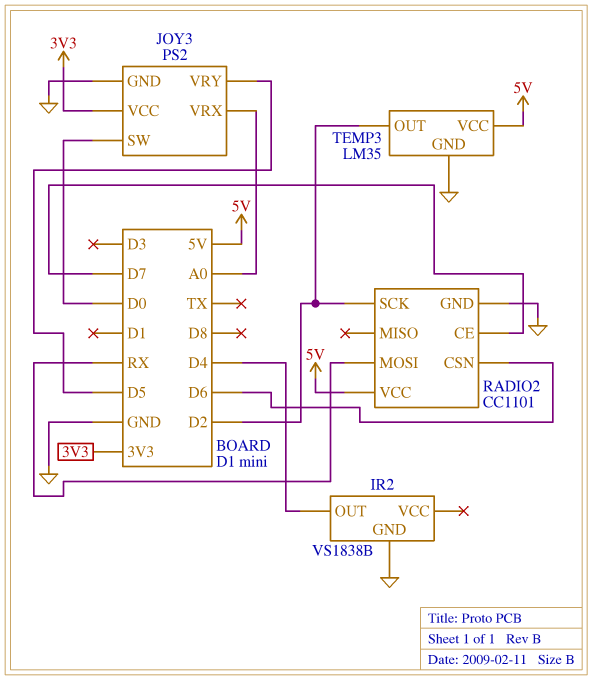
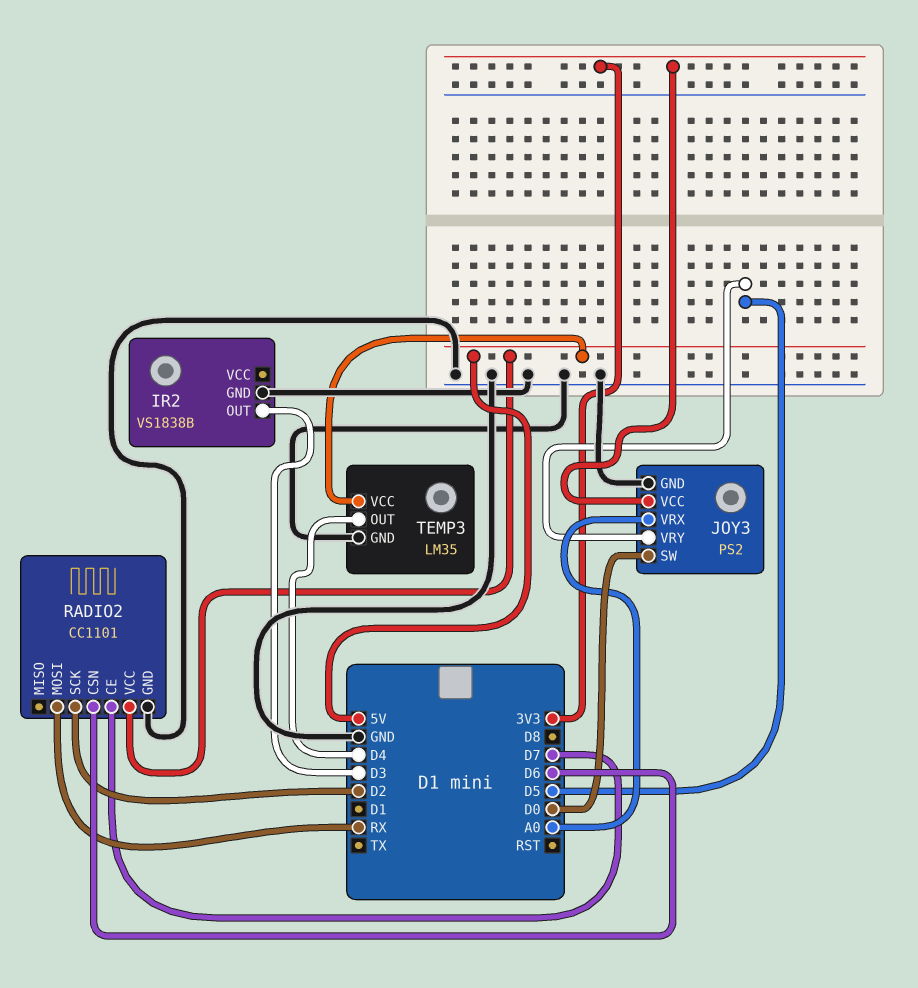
IR2 pin OUT: D4 -> D3
TEMP3 pin OUT: D2 -> D4

